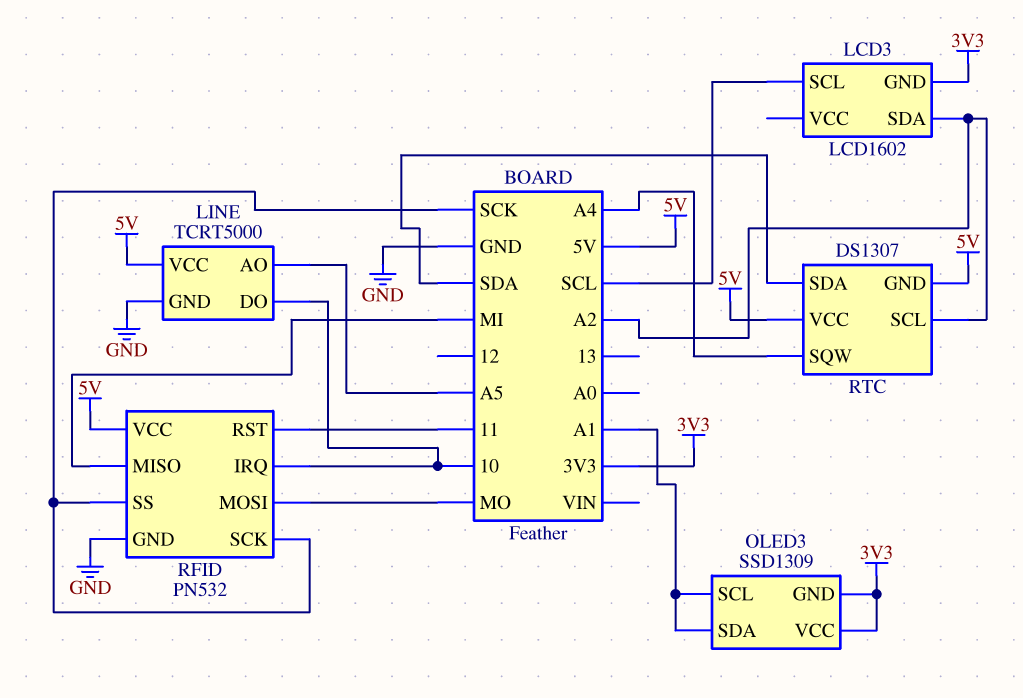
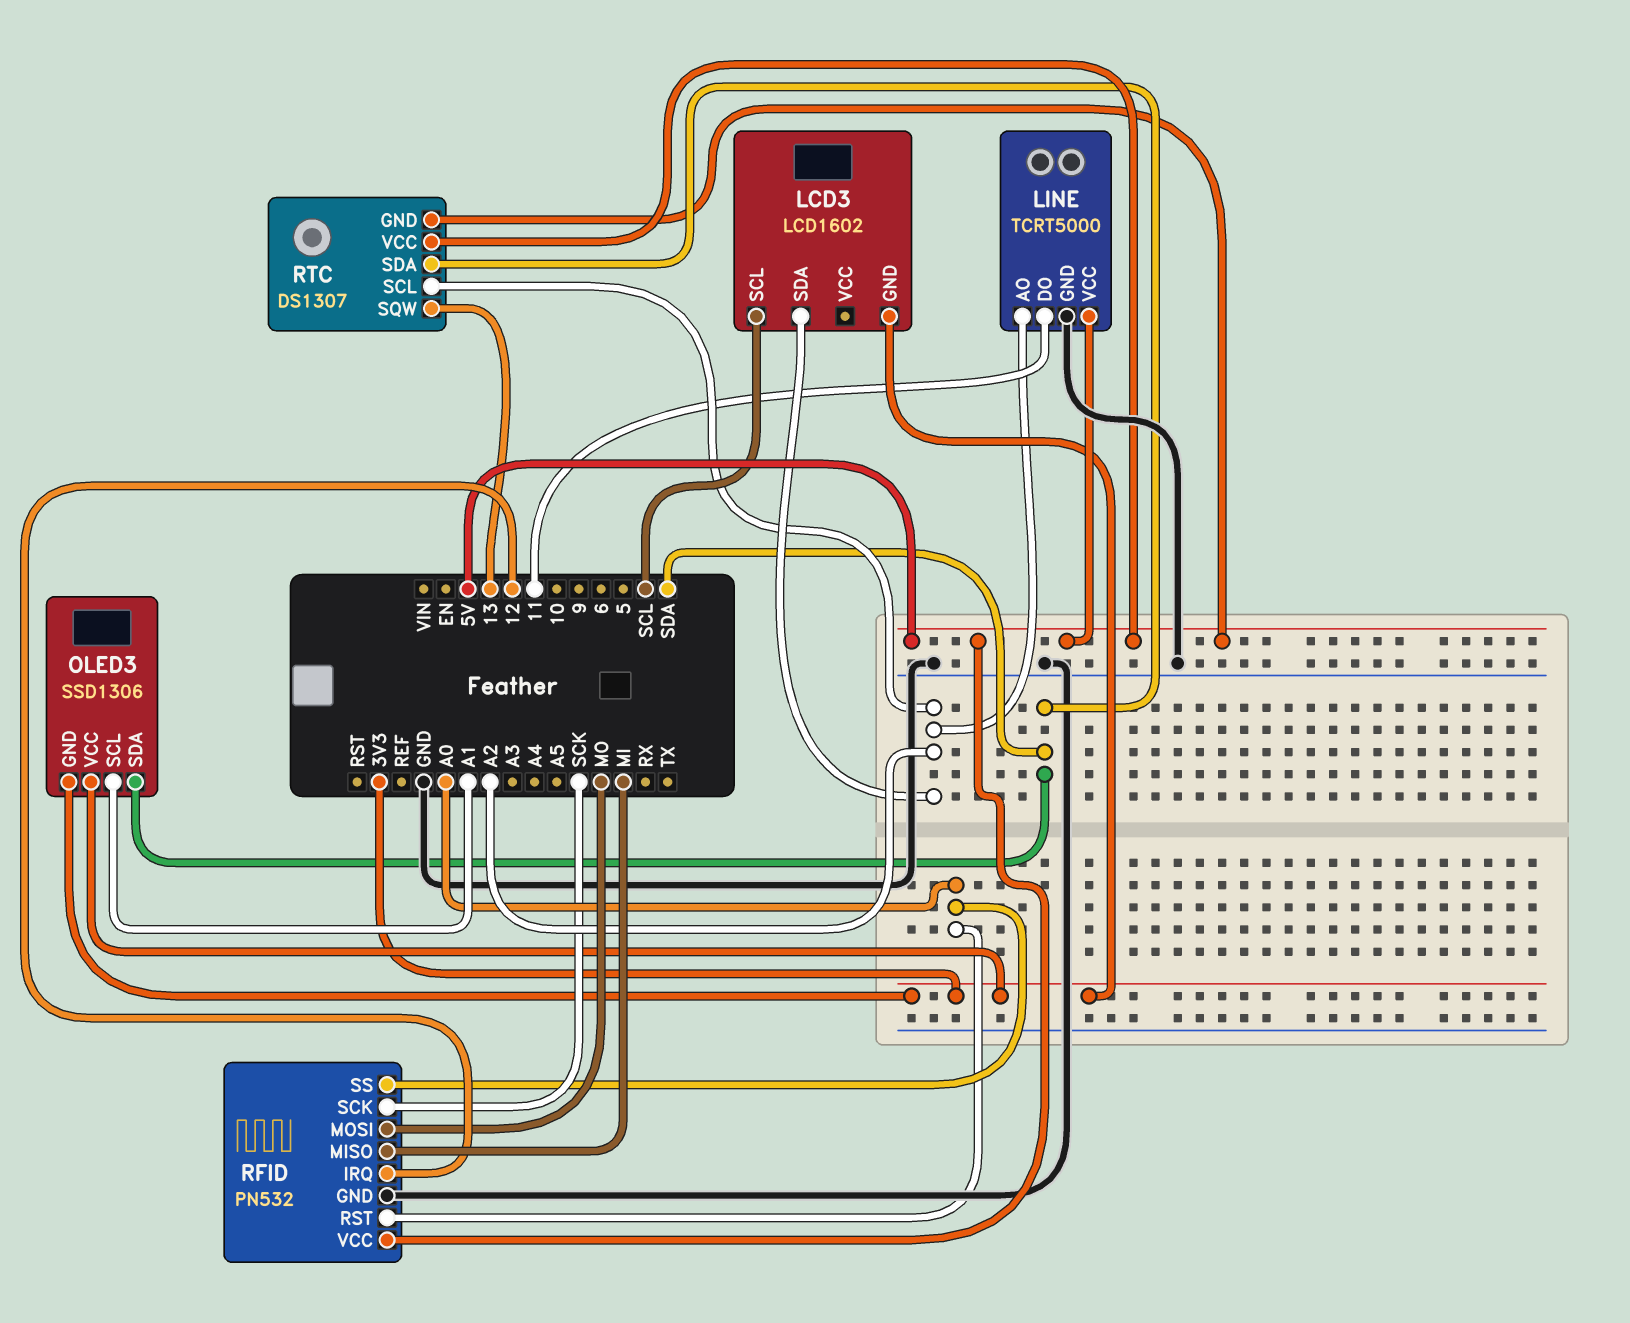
LINE pin AO: A5 -> A2
LINE pin DO: 10 -> 11
OLED3: SSD1309 -> SSD1306
OLED3 pin SDA: A1 -> SDA
RFID pin IRQ: 10 -> 12
RFID pin RST: 11 -> A0
RFID pin SS: SCK -> A0
RTC pin SQW: A4 -> 13

